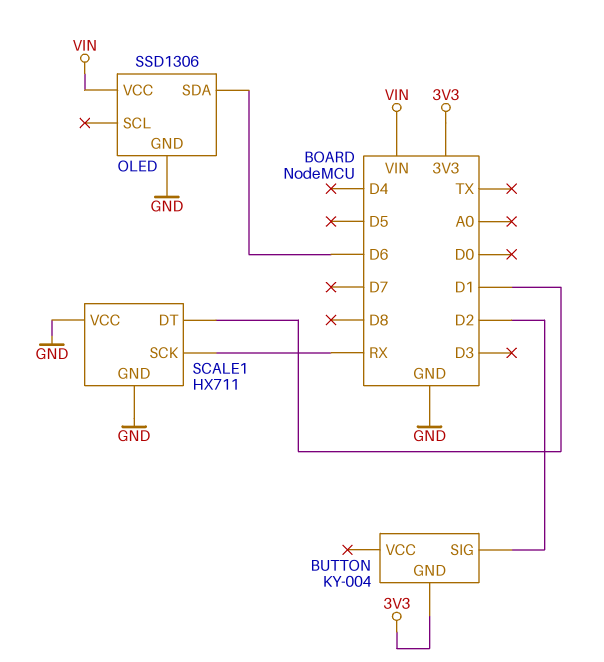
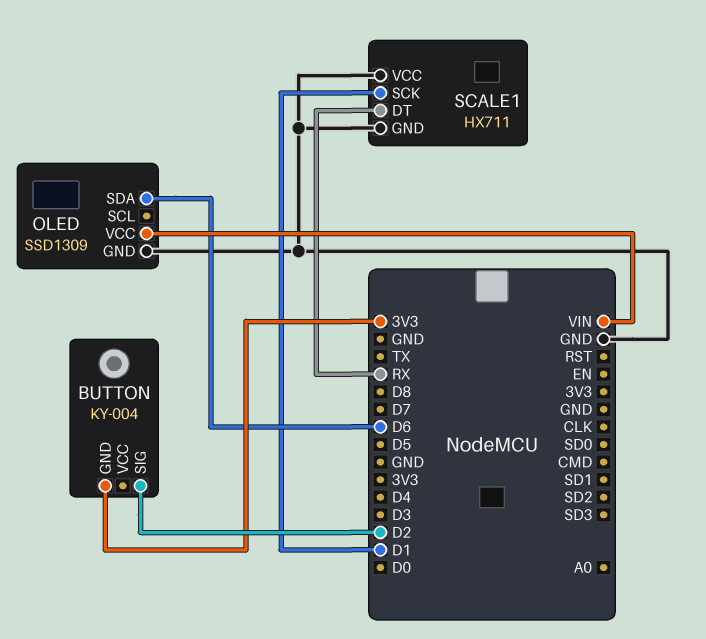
OLED: SSD1306 -> SSD1309
SCALE1 pin DT: D1 -> RX
SCALE1 pin SCK: RX -> D1

